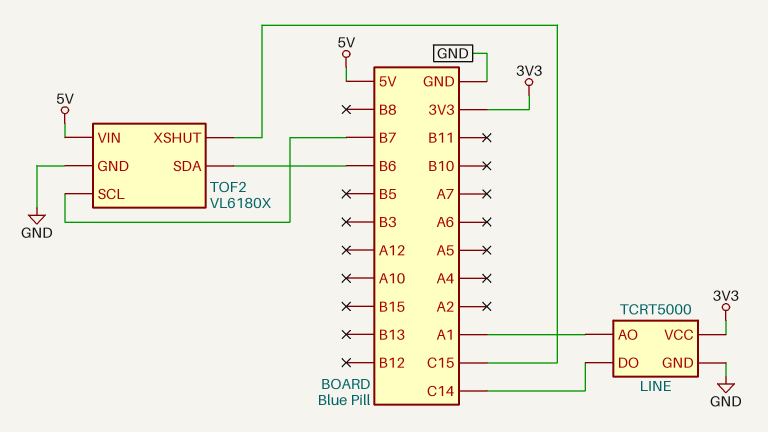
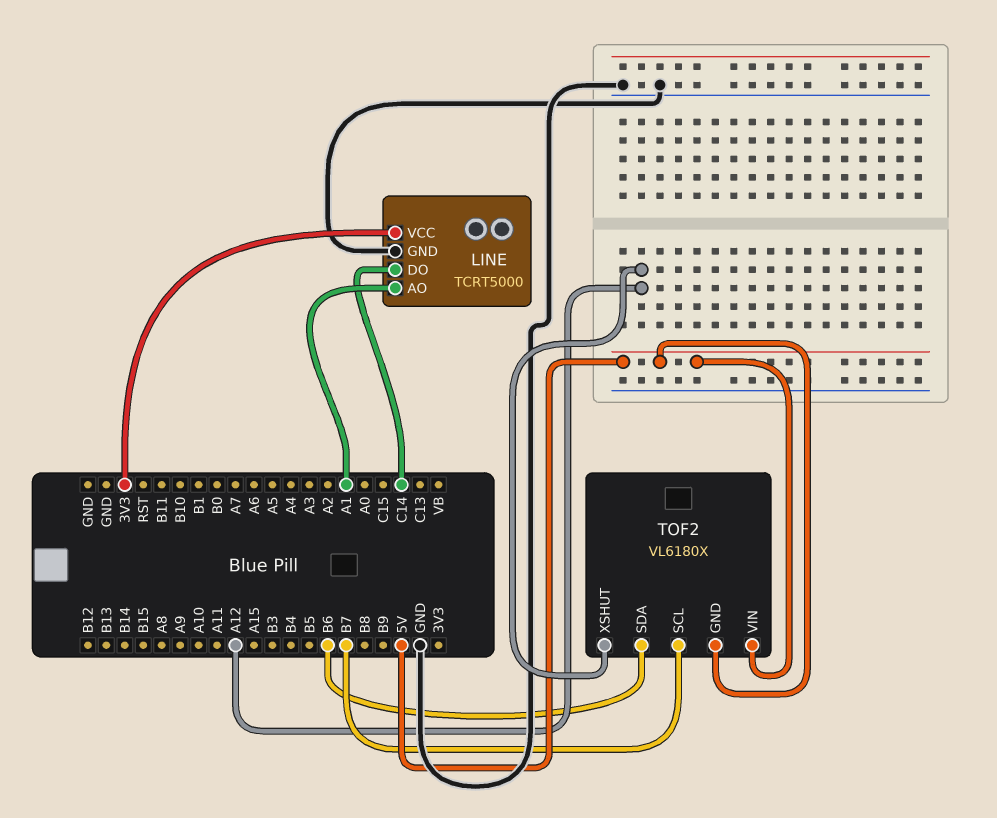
TOF2 pin GND: GND -> 5V
TOF2 pin XSHUT: C15 -> A12

